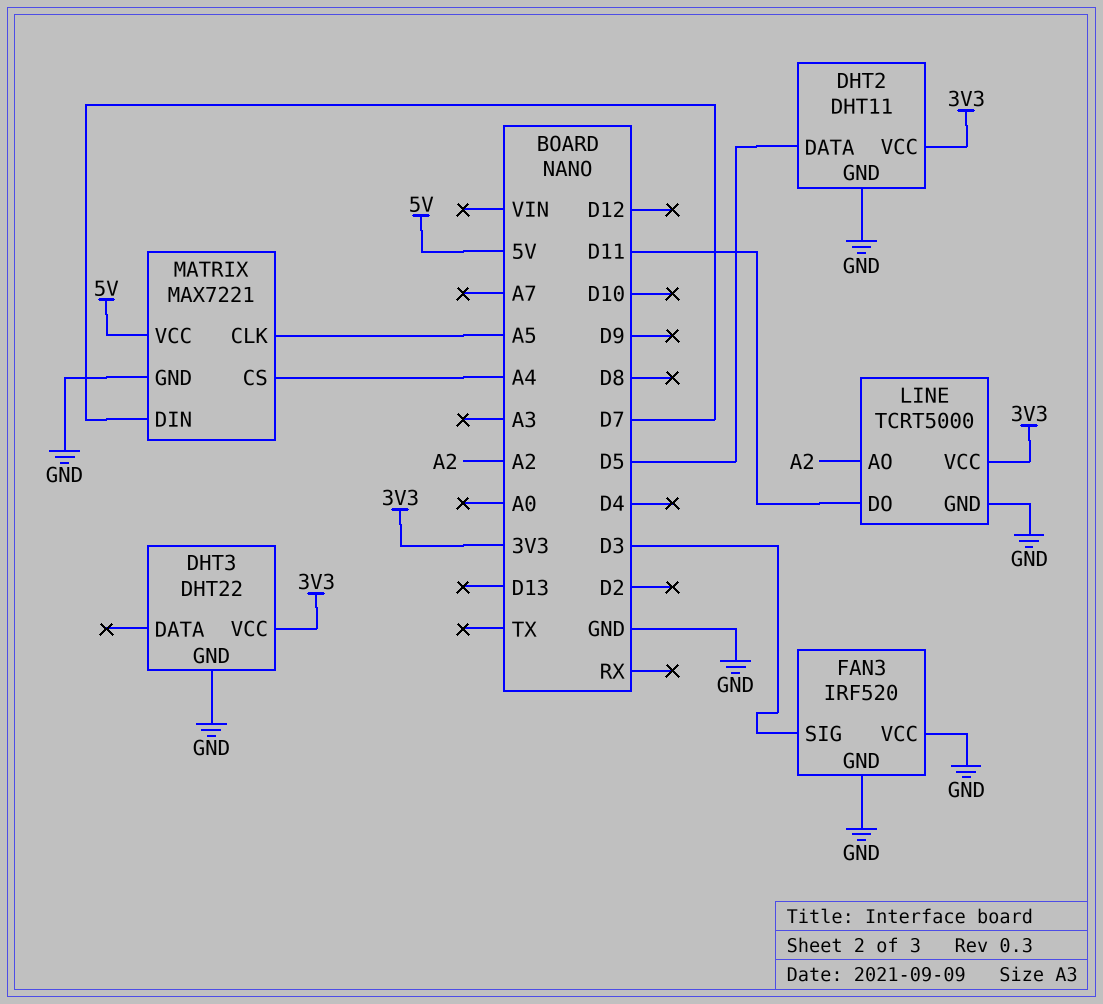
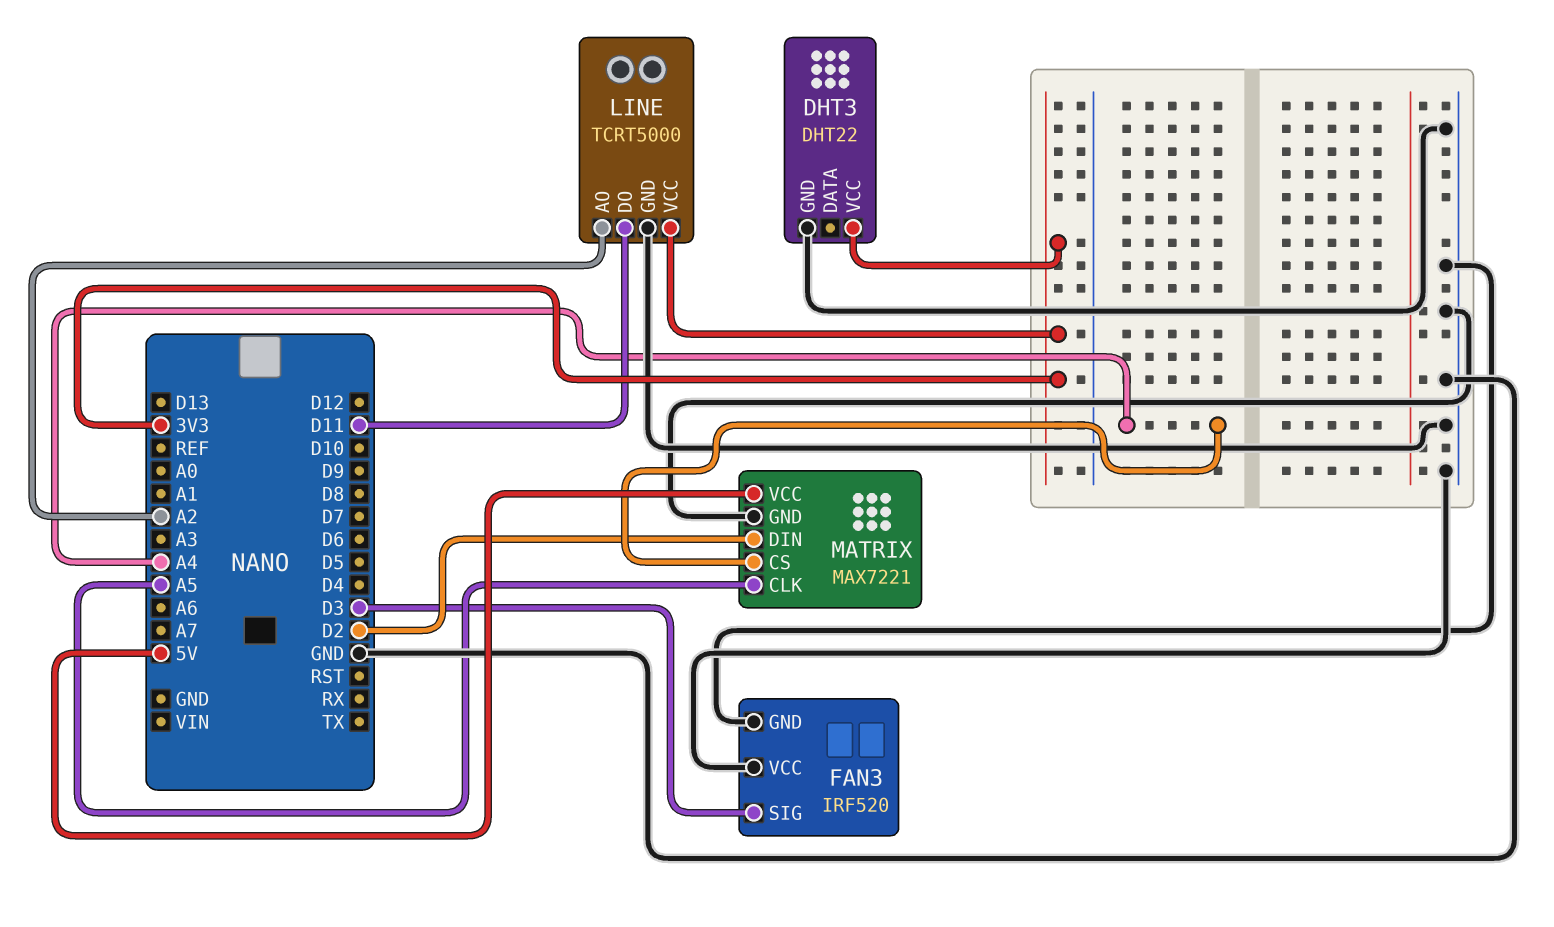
DHT2: DHT11 -> none
DHT2 pin DATA: D5 -> none
DHT2 pin GND: GND -> none
DHT2 pin VCC: 3V3 -> none
MATRIX pin DIN: D7 -> D2

